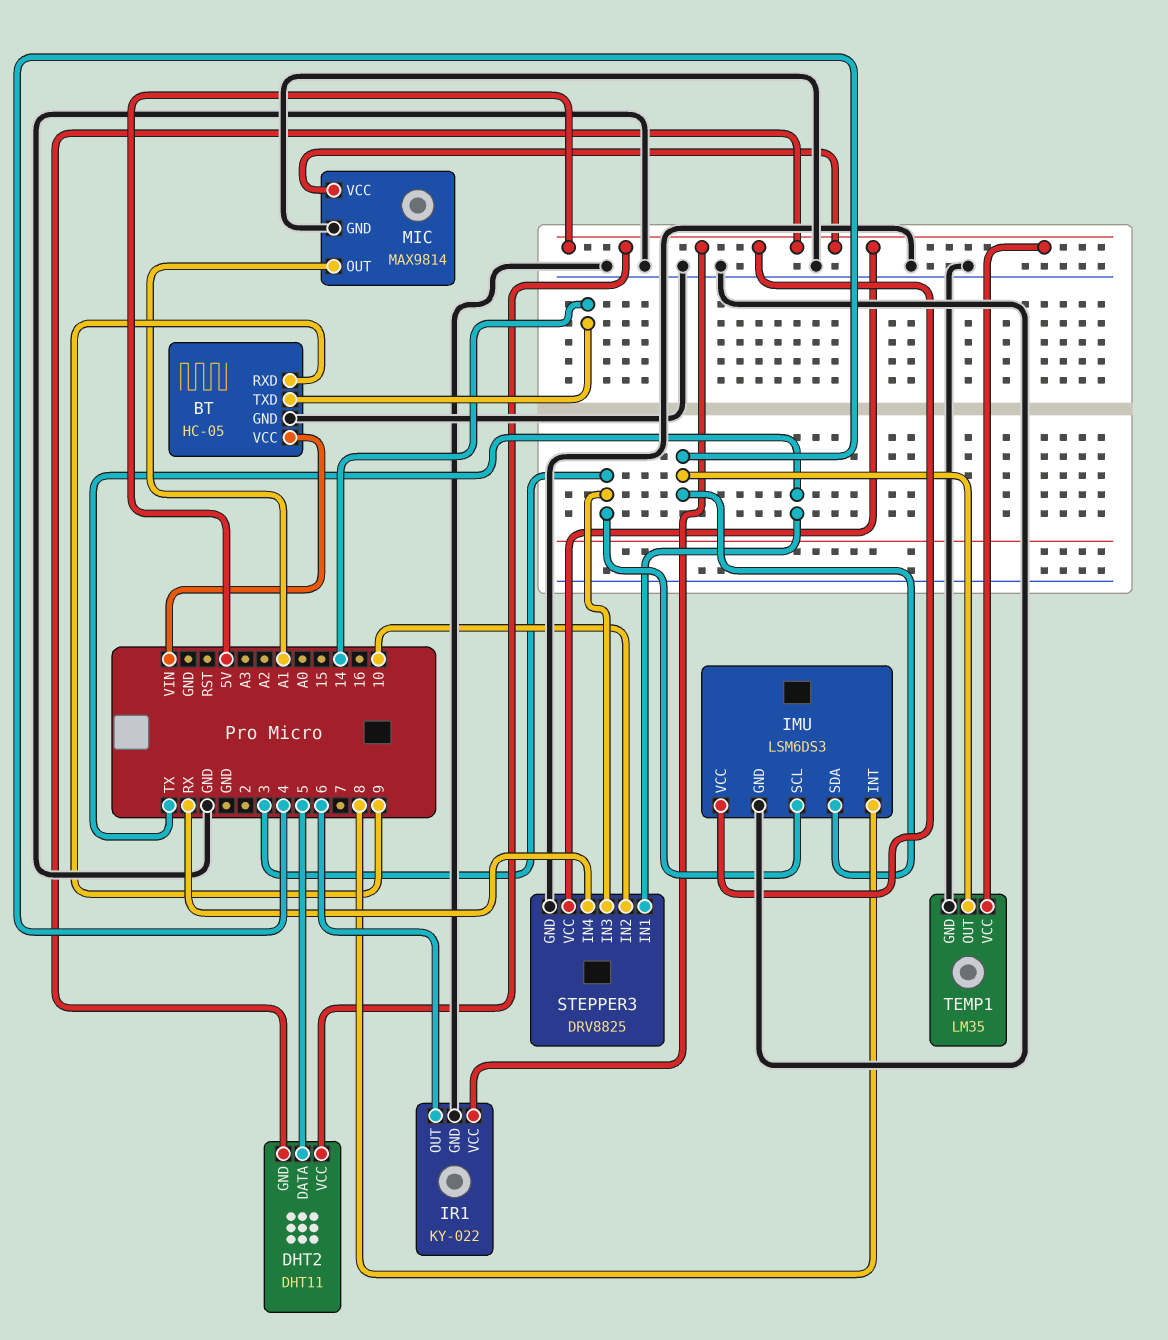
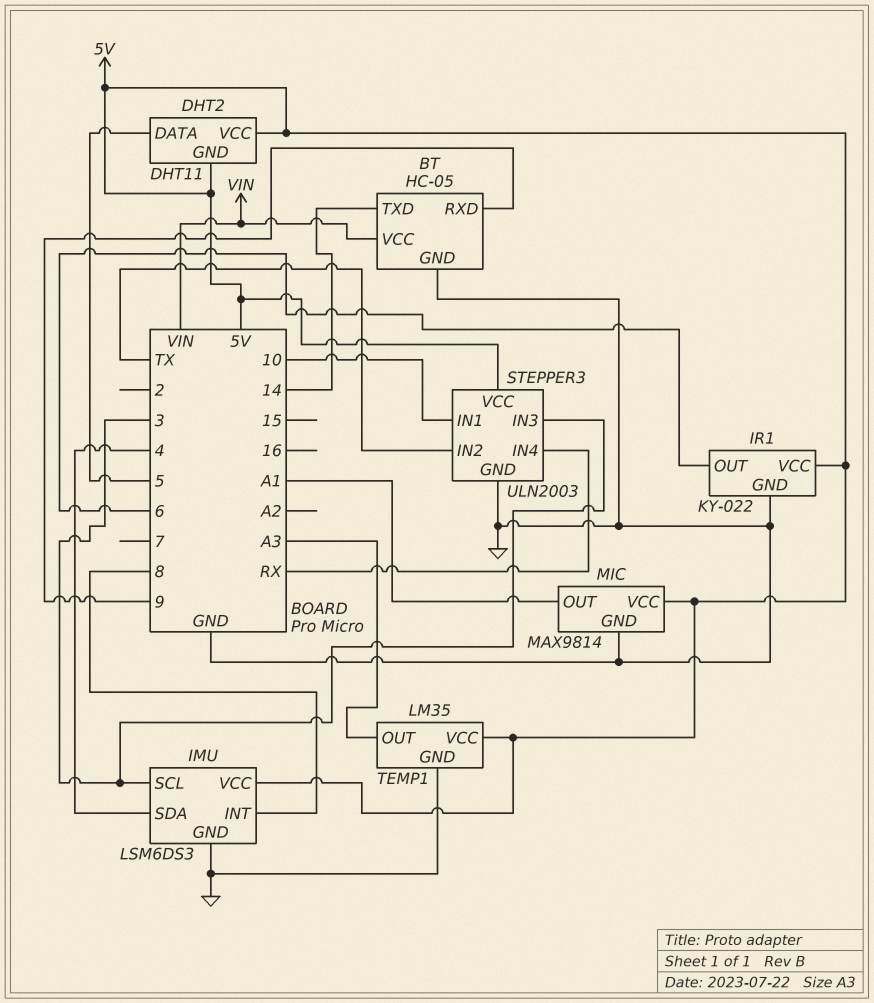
STEPPER3: DRV8825 -> ULN2003
STEPPER3 pin IN1: TX -> 10
STEPPER3 pin IN2: 10 -> TX
TEMP1 pin OUT: 4 -> A3

